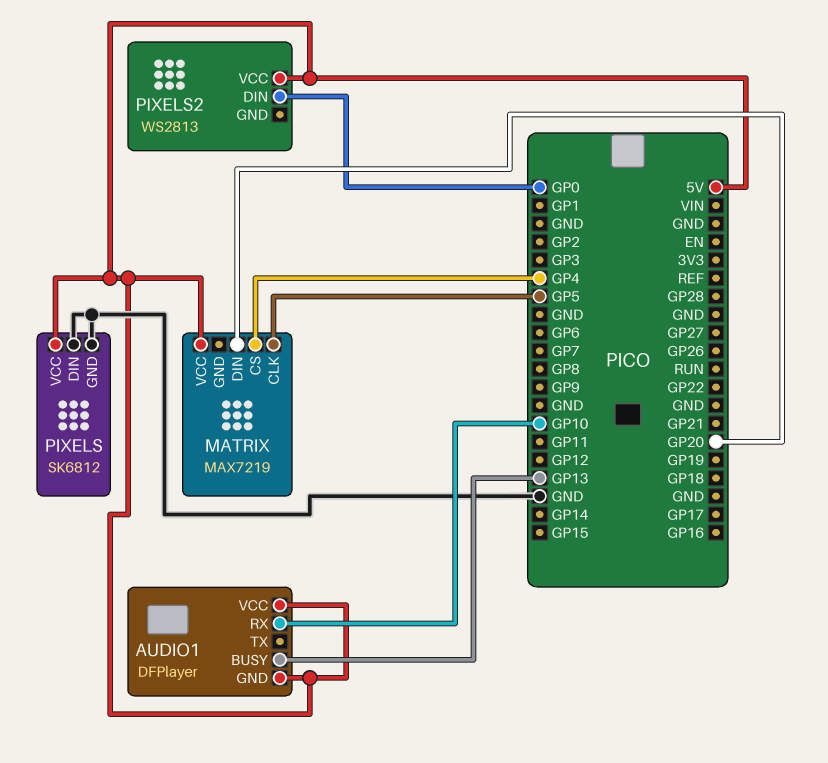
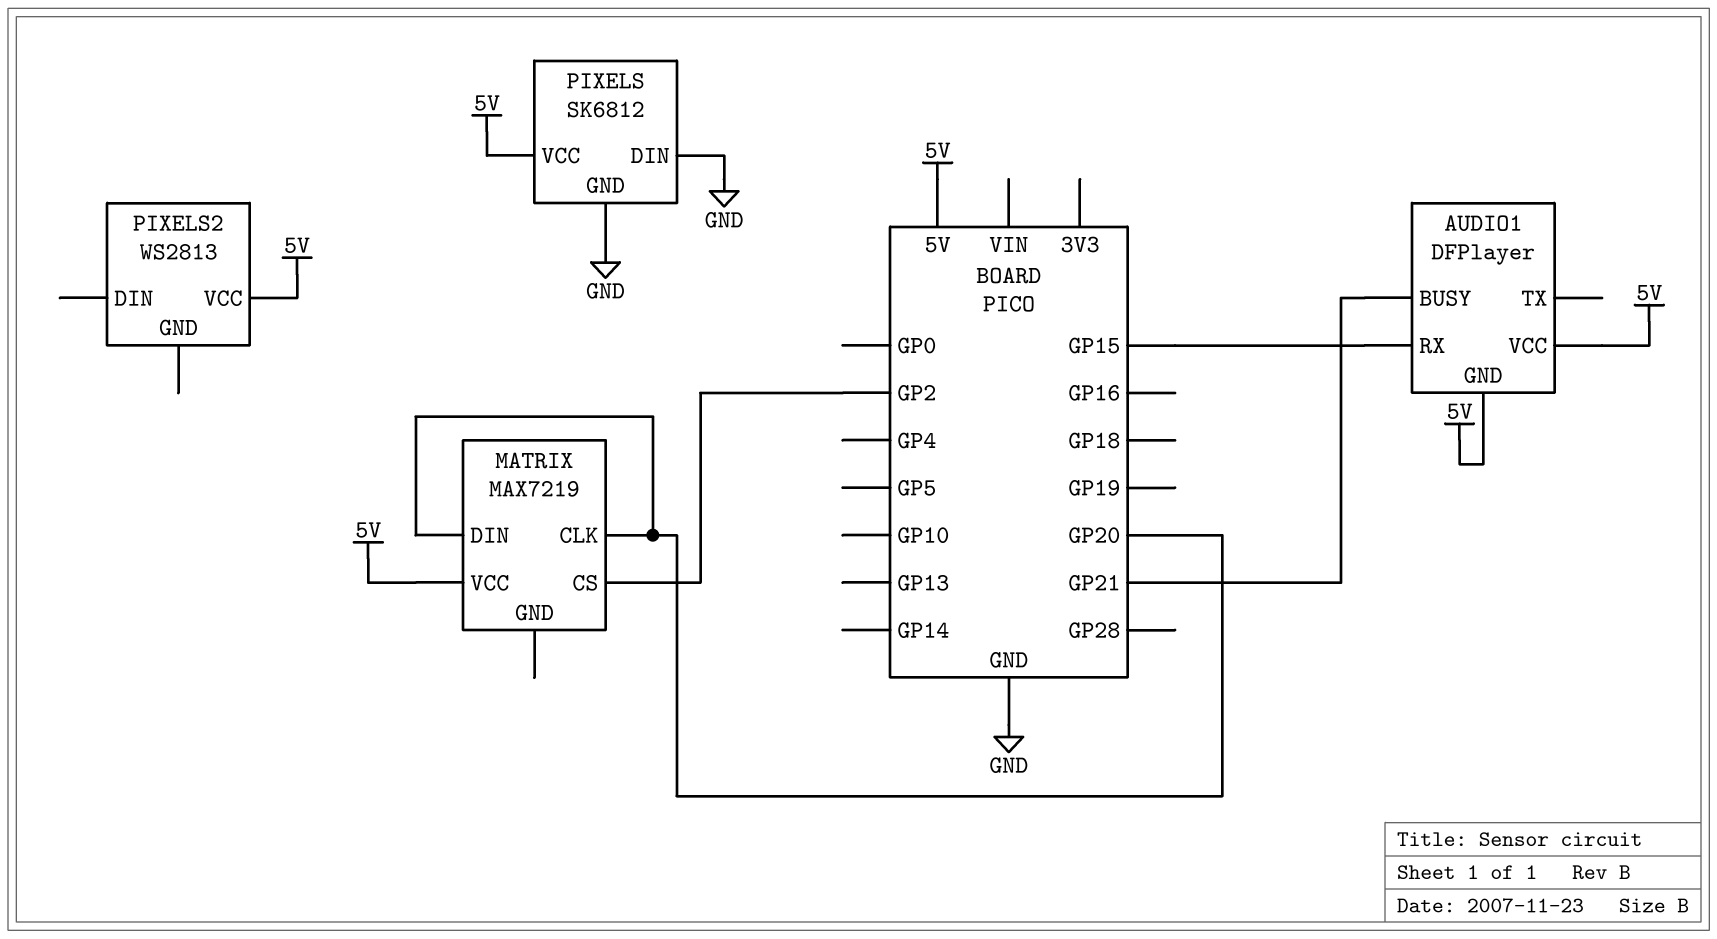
AUDIO1 pin BUSY: GP13 -> GP21
AUDIO1 pin RX: GP10 -> GP15
MATRIX pin CLK: GP5 -> GP20
MATRIX pin CS: GP4 -> GP2
PIXELS2 pin DIN: GP0 -> none

